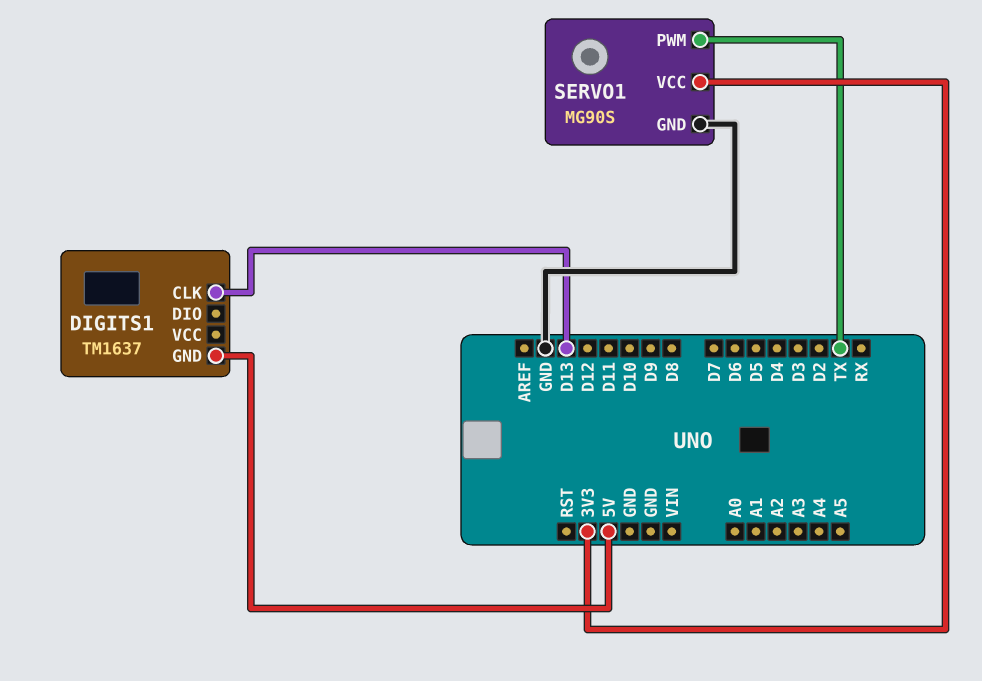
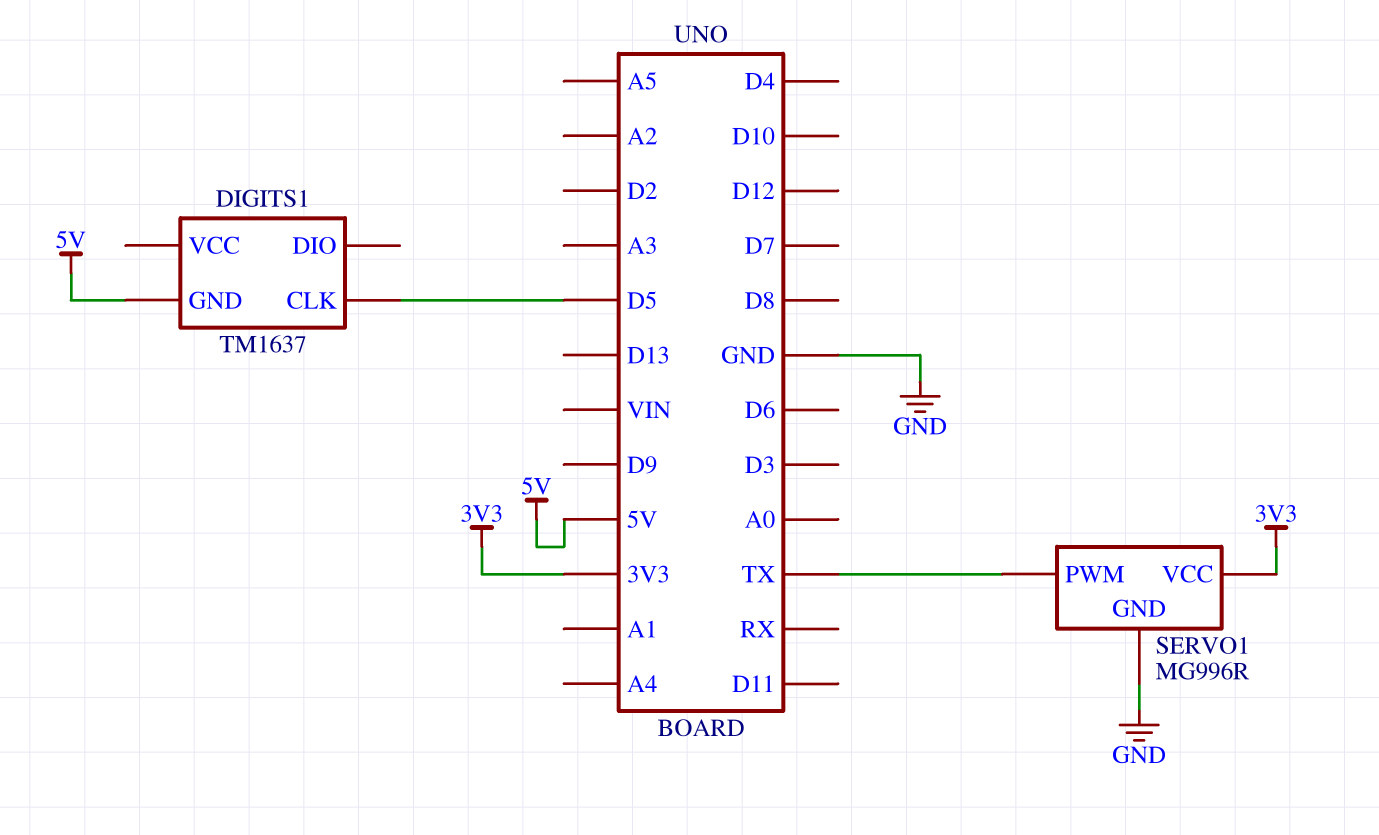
DIGITS1 pin CLK: D13 -> D5
SERVO1: MG90S -> MG996R

